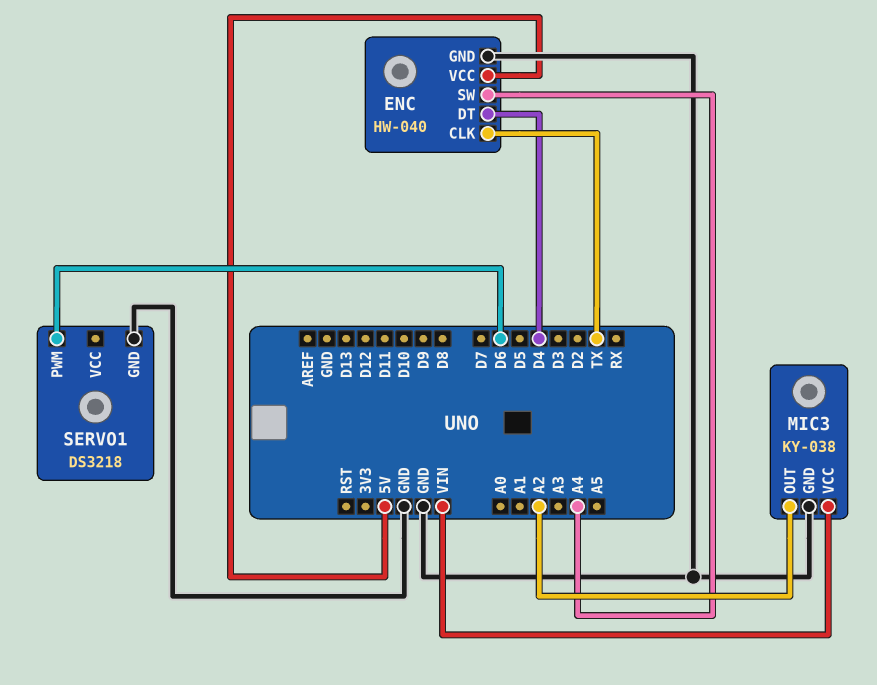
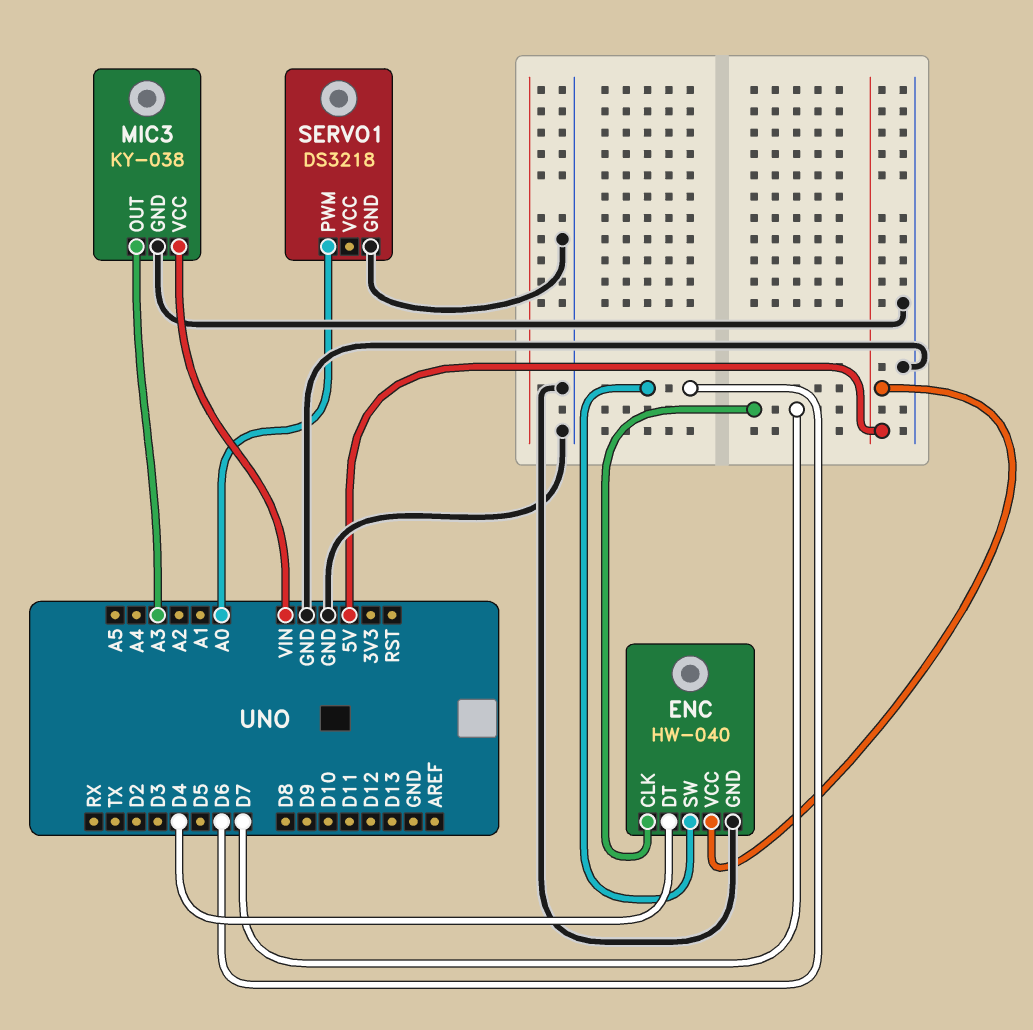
ENC pin CLK: TX -> D7
ENC pin SW: A4 -> D6
MIC3 pin OUT: A2 -> A3
SERVO1 pin PWM: D6 -> A0

